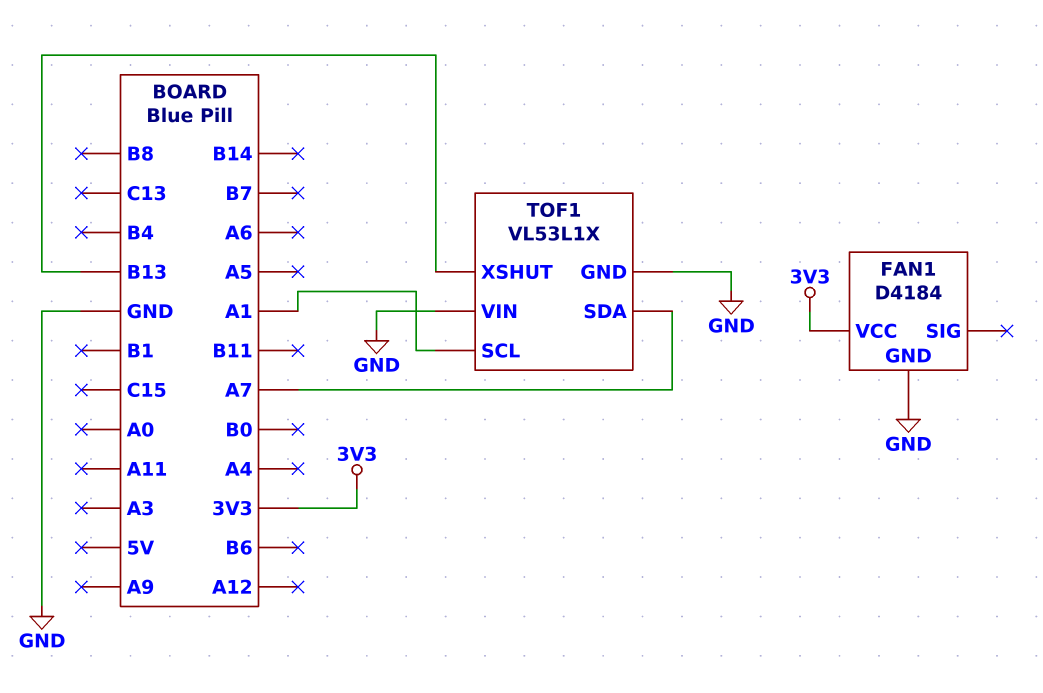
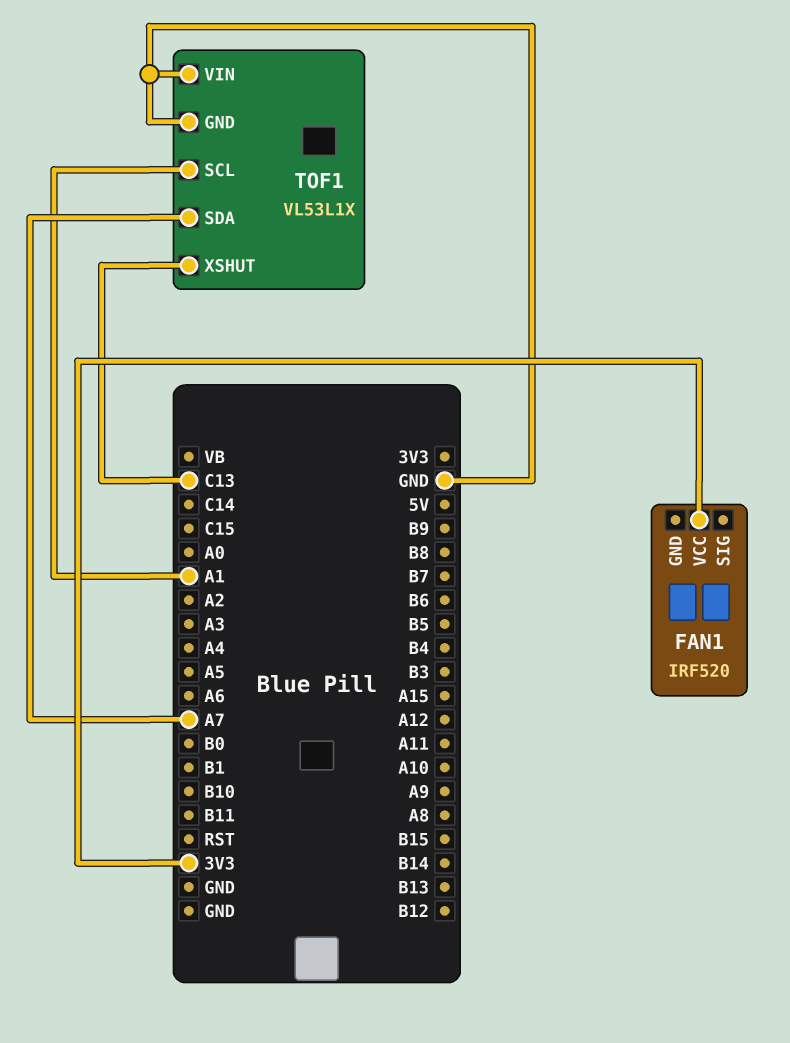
FAN1: D4184 -> IRF520
FAN1 pin GND: GND -> none
TOF1 pin XSHUT: B13 -> C13

